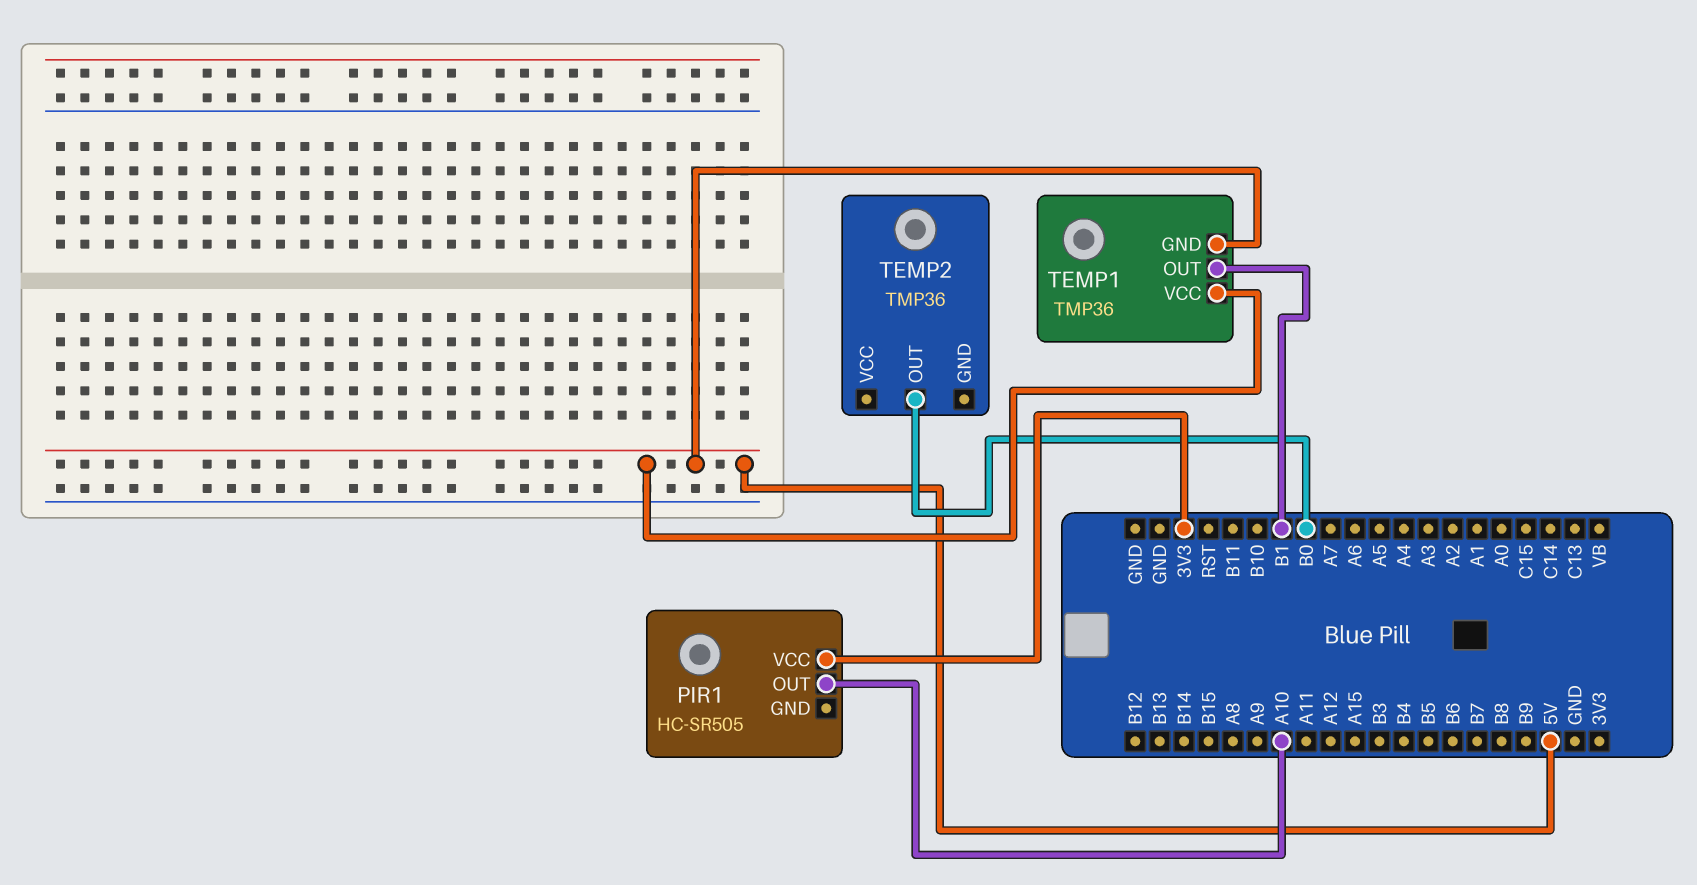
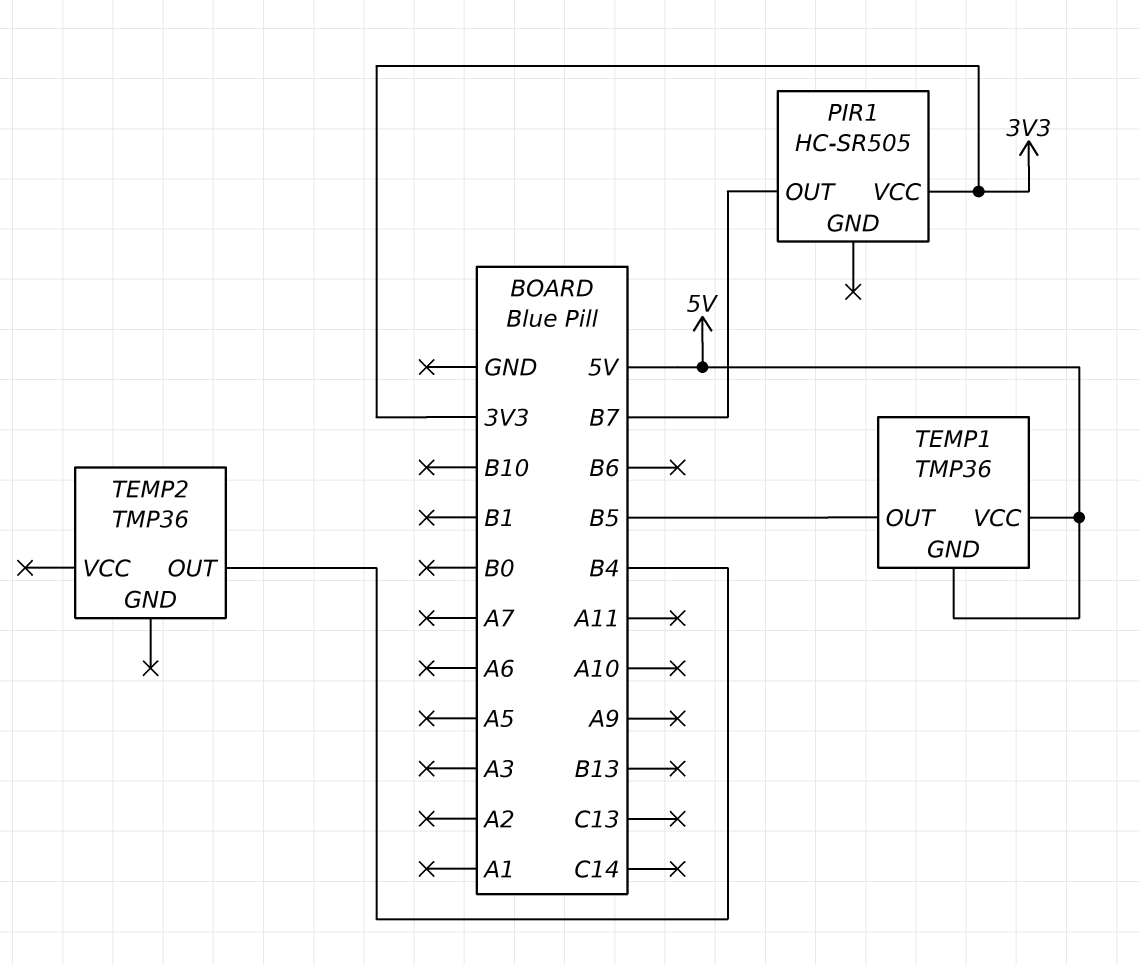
PIR1 pin OUT: A10 -> B7
TEMP1 pin OUT: B1 -> B5
TEMP2 pin OUT: B0 -> B4

